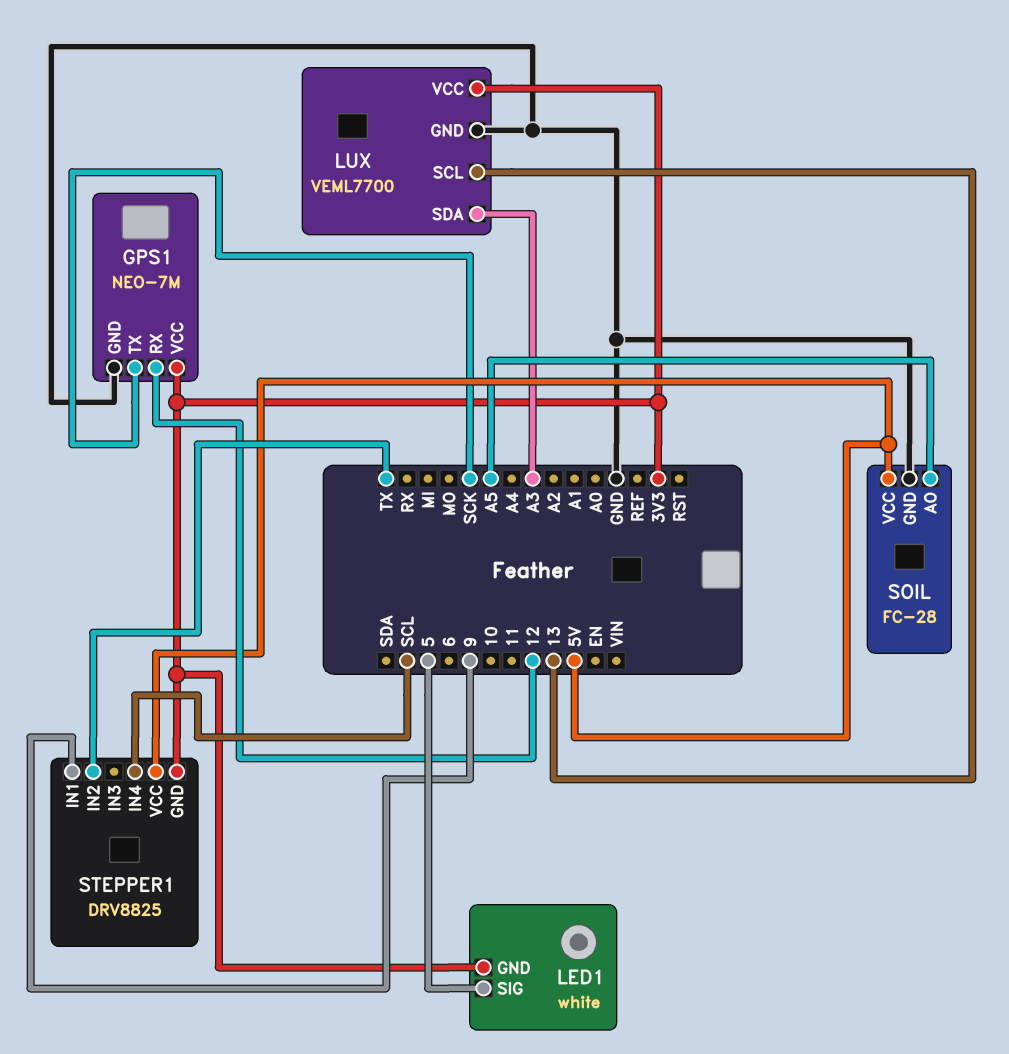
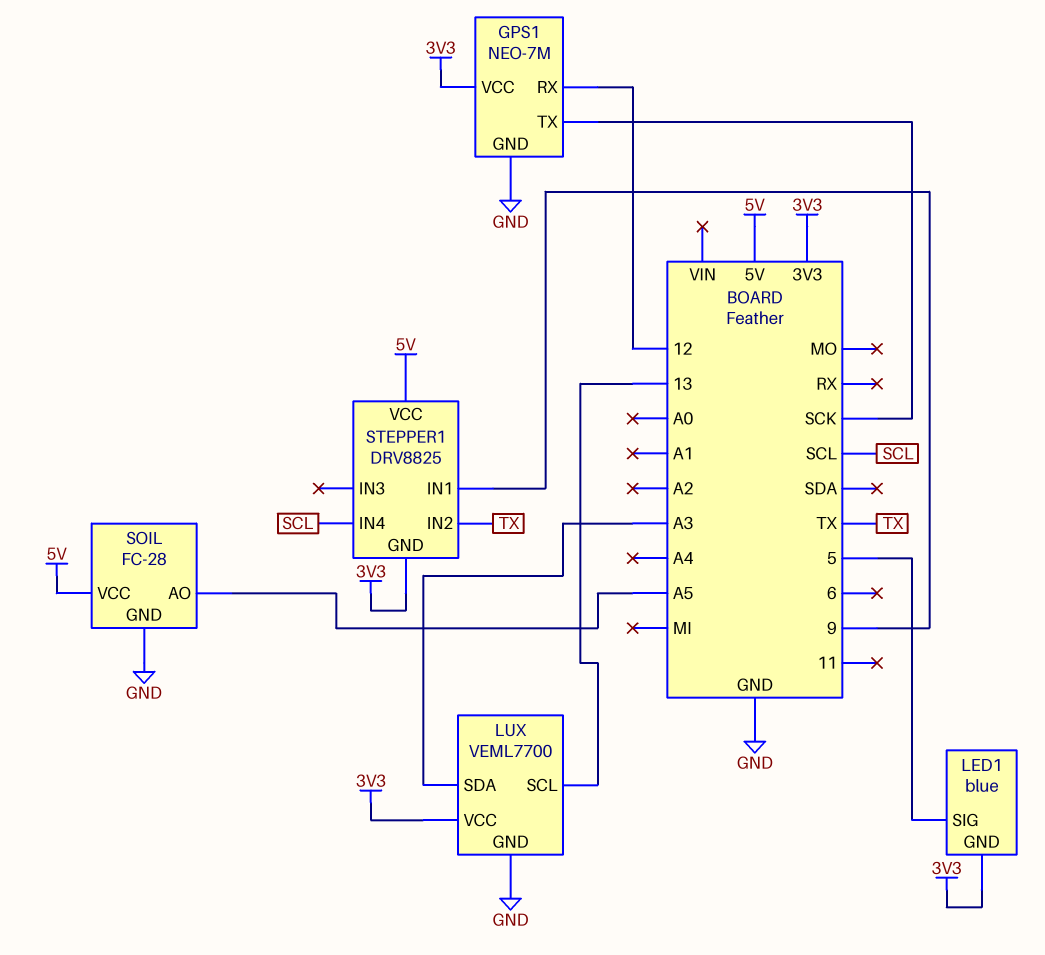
LED1: white -> blue

